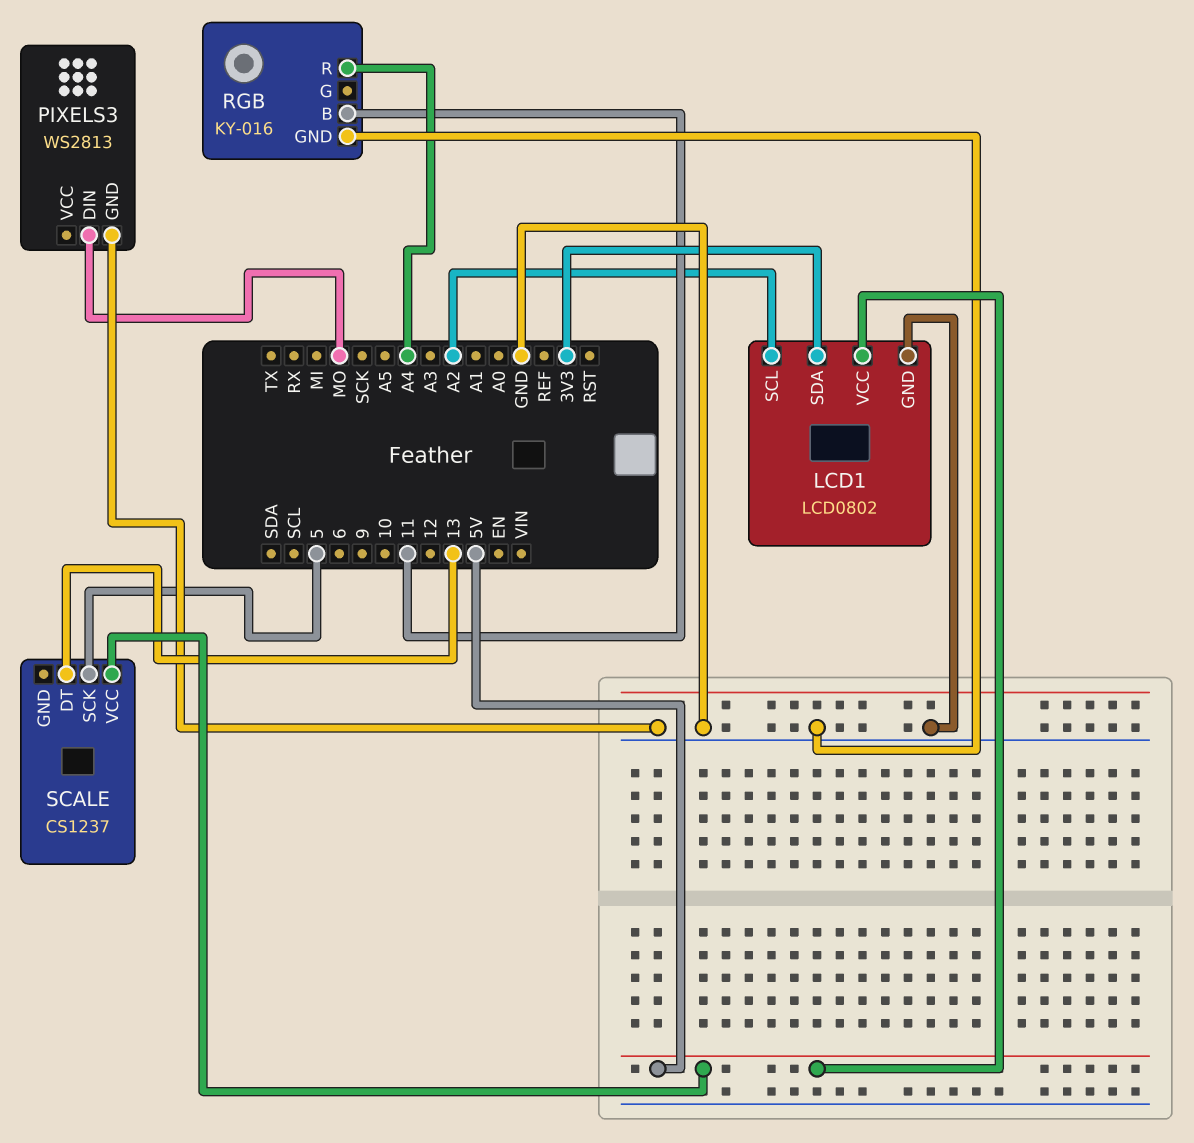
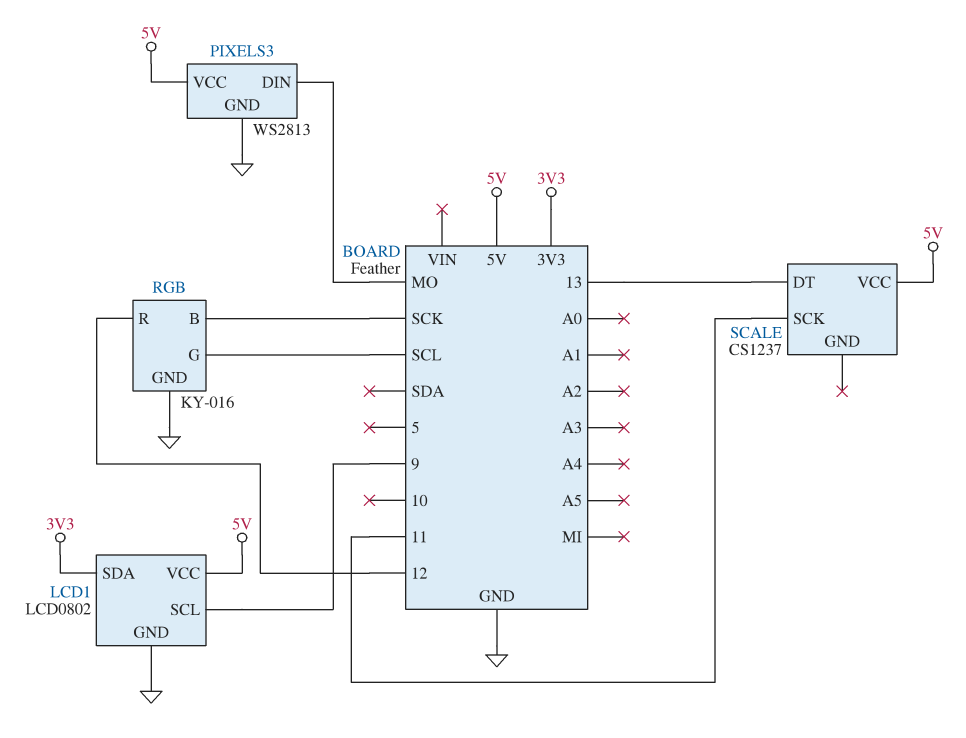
LCD1 pin SCL: A2 -> 9
PIXELS3 pin VCC: none -> 5V
RGB pin B: 11 -> SCK
RGB pin G: none -> SCL
RGB pin R: A4 -> 12
SCALE pin SCK: 5 -> 11

